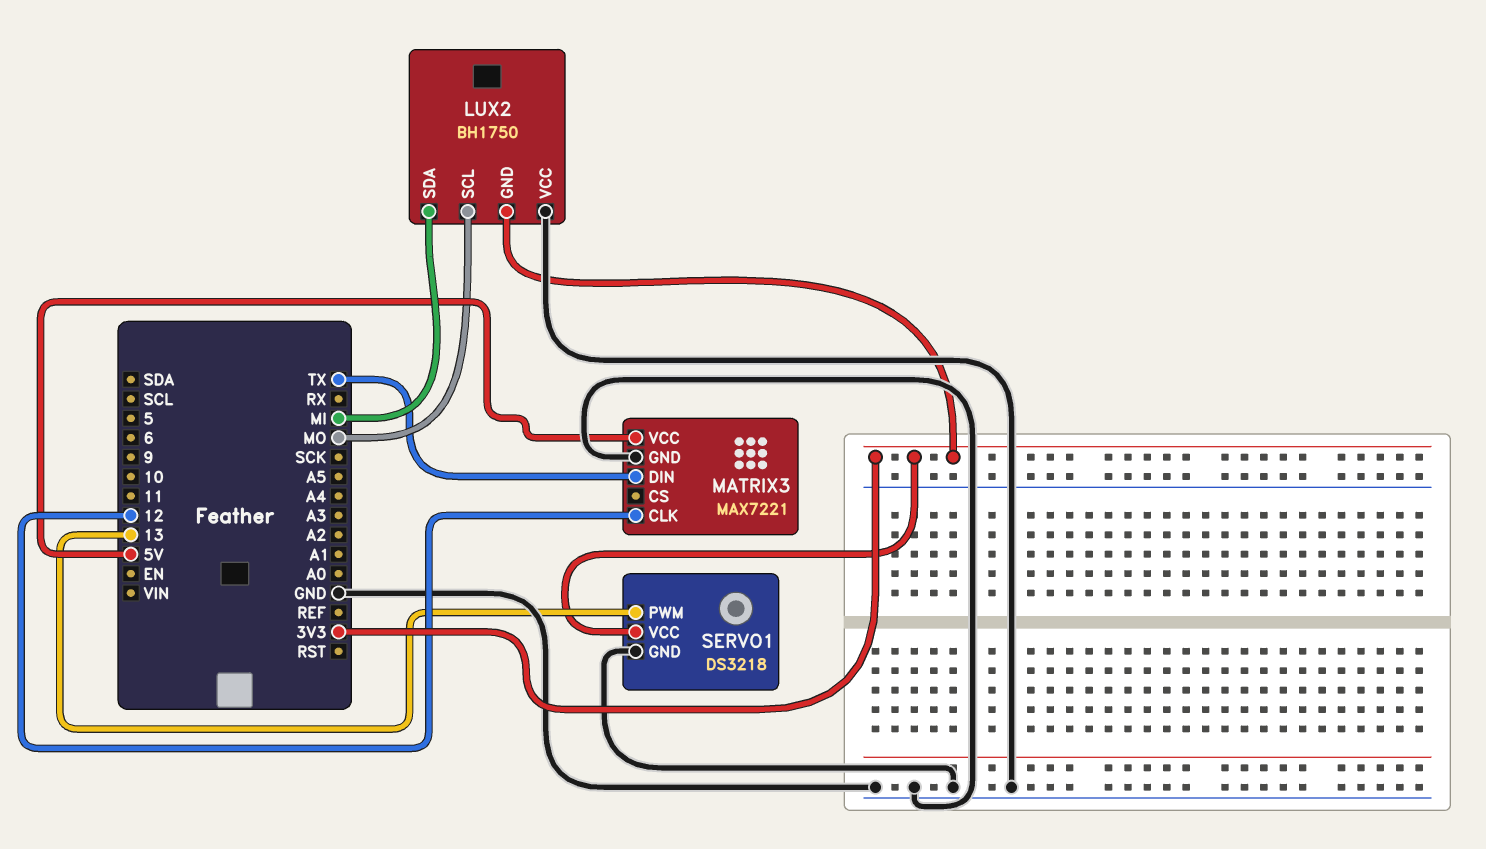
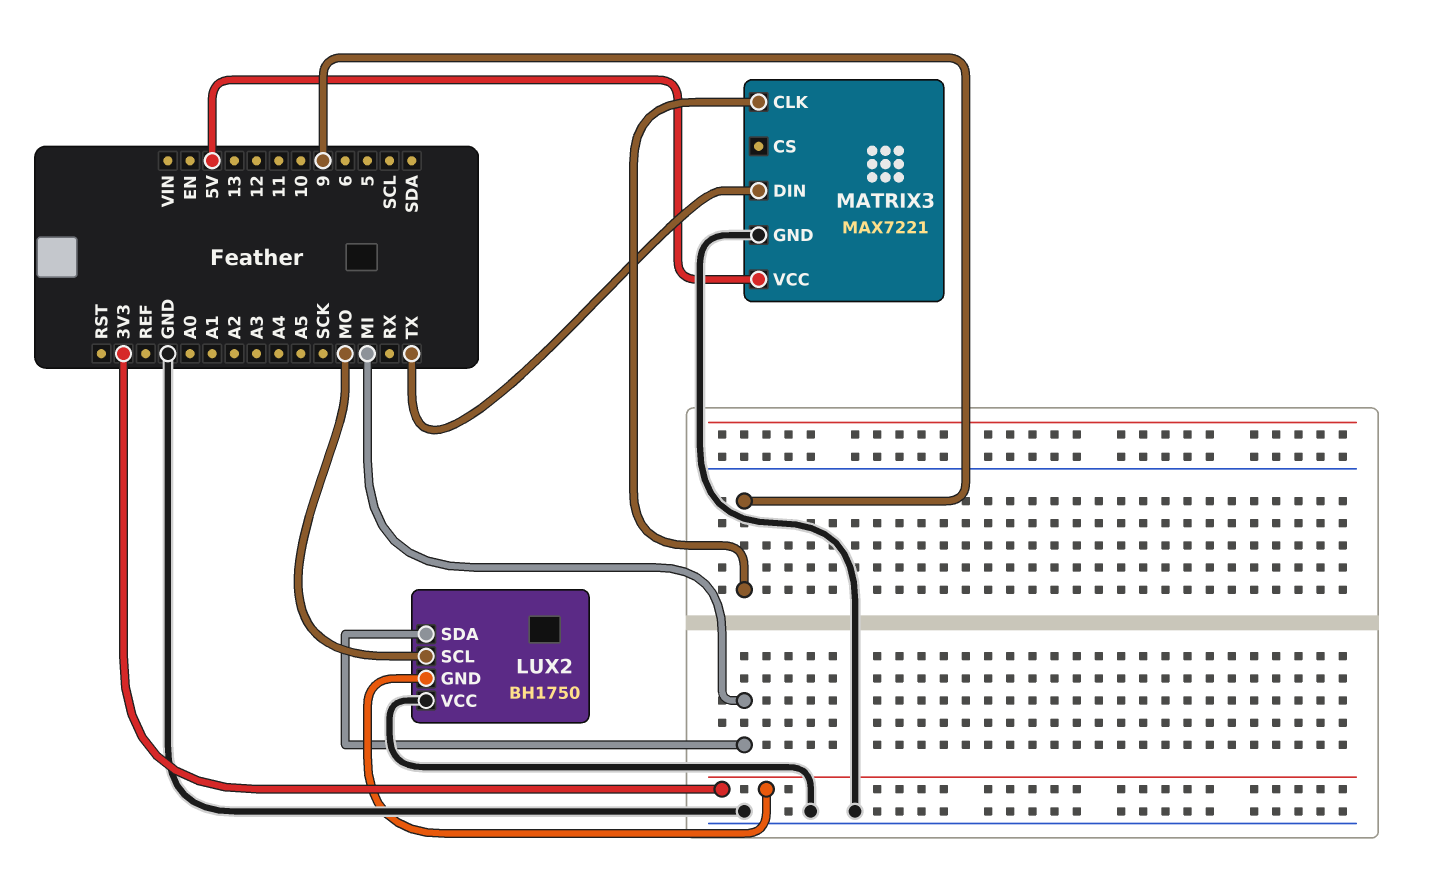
MATRIX3 pin CLK: 12 -> 9
SERVO1: DS3218 -> none
SERVO1 pin GND: GND -> none
SERVO1 pin PWM: 13 -> none
SERVO1 pin VCC: 3V3 -> none

